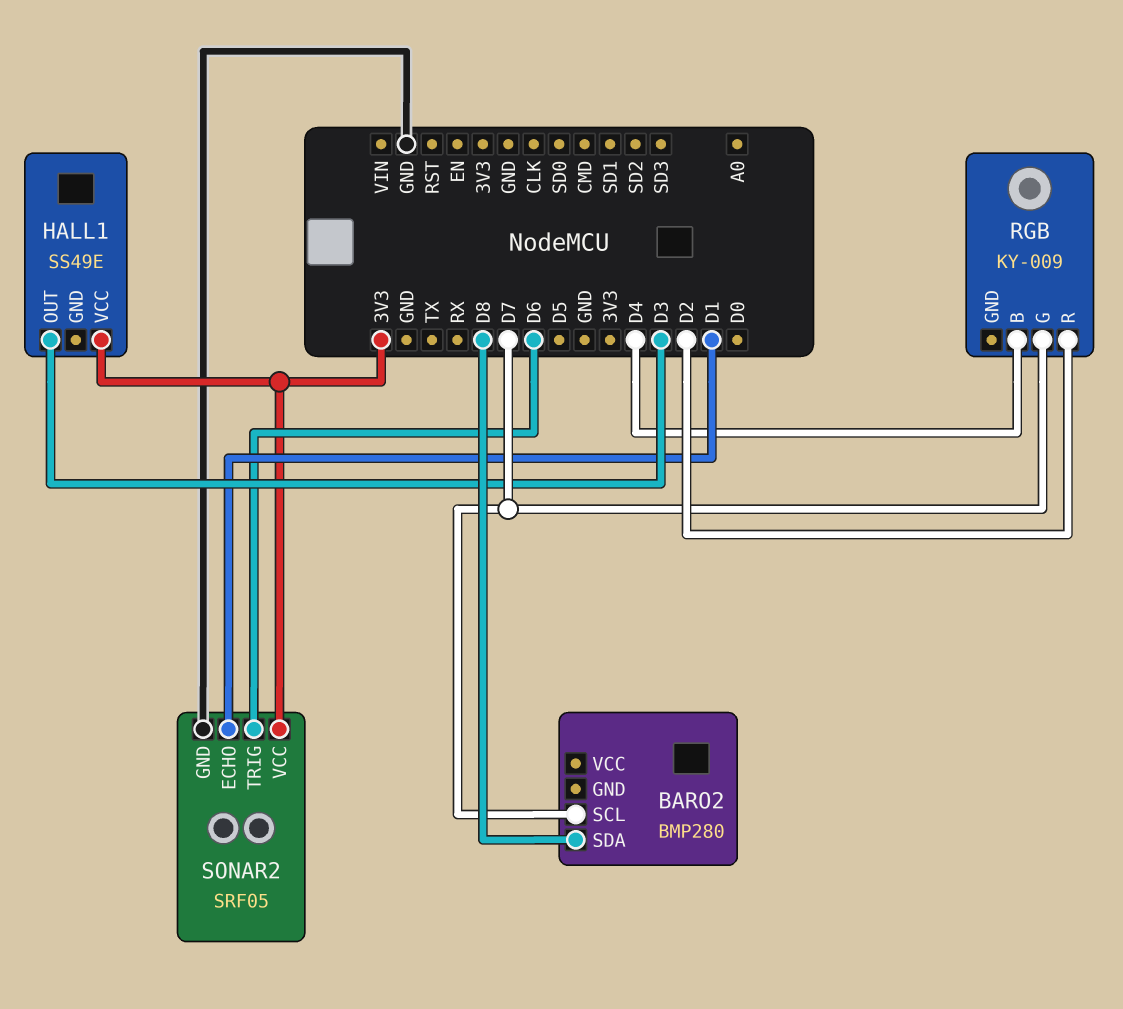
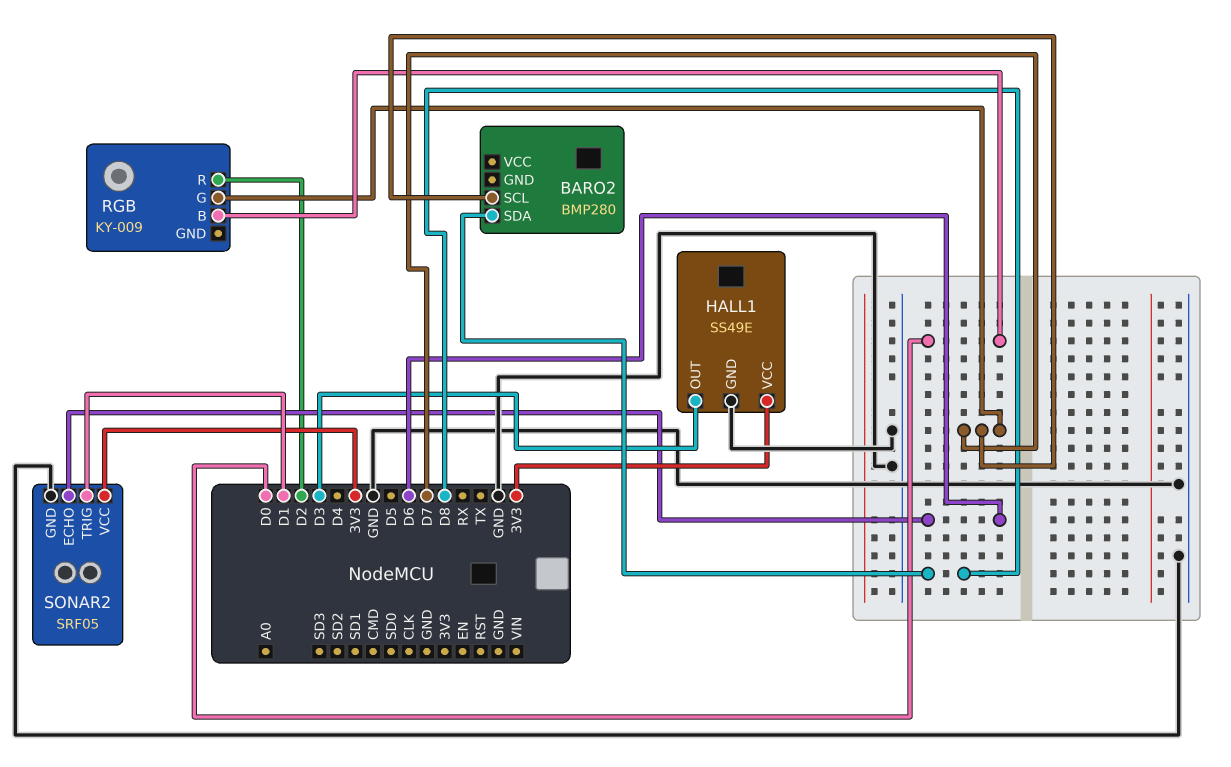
HALL1 pin GND: none -> GND
RGB pin B: D4 -> D0
SONAR2 pin ECHO: D1 -> D6
SONAR2 pin TRIG: D6 -> D1

